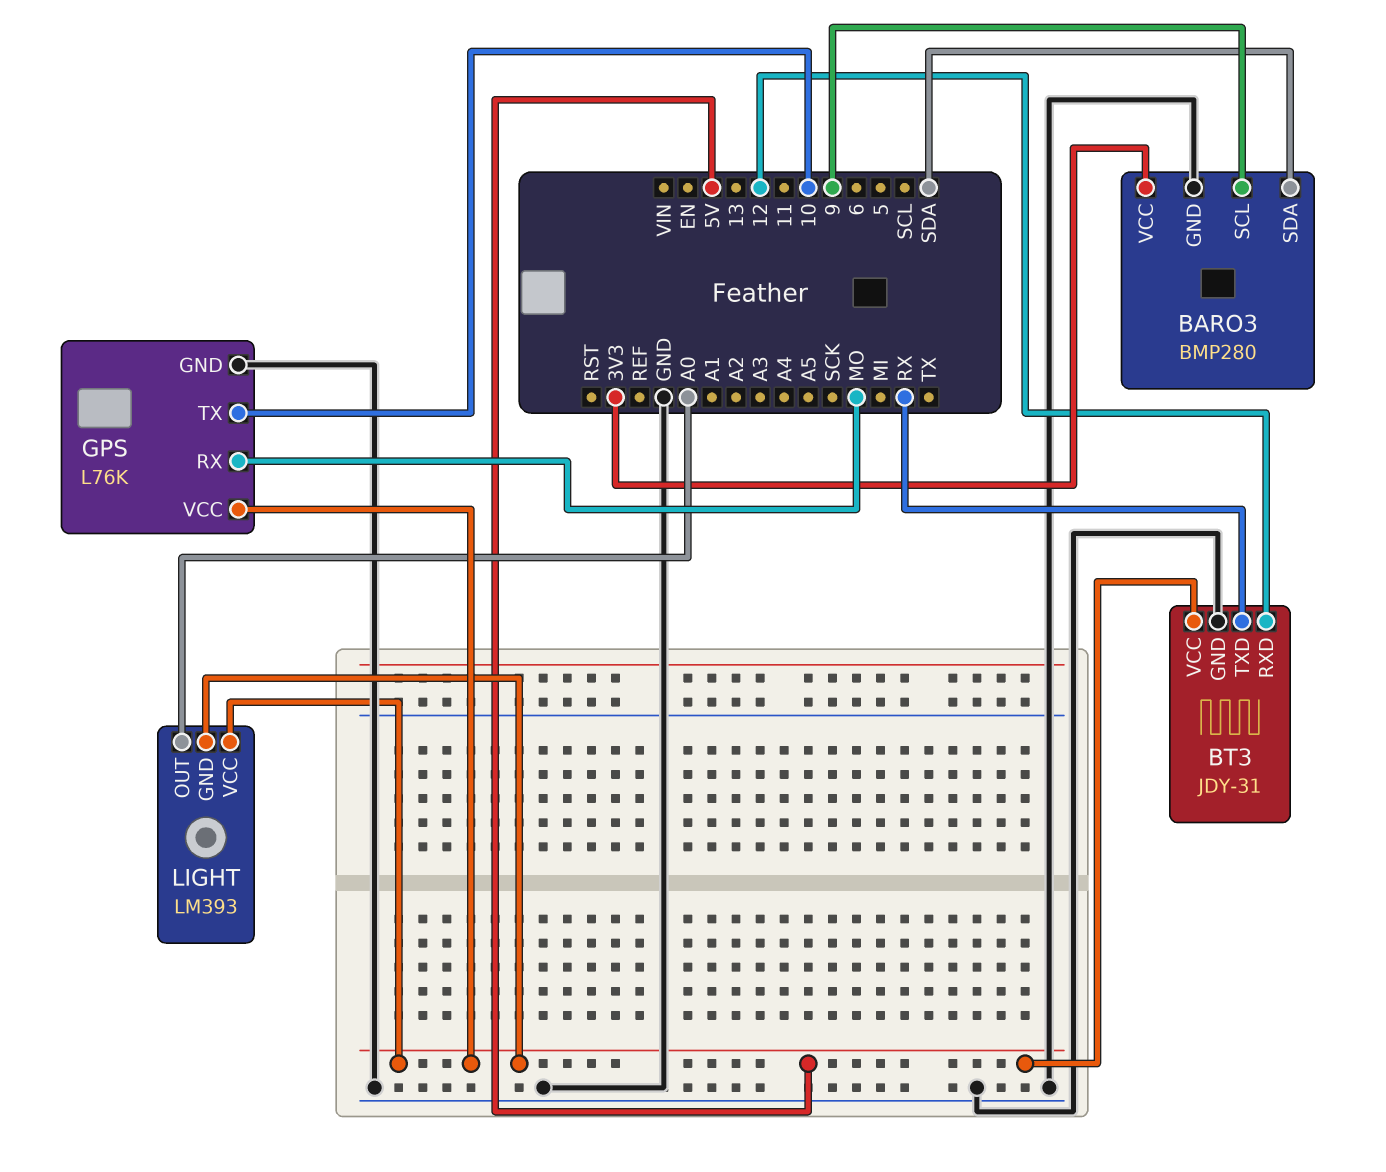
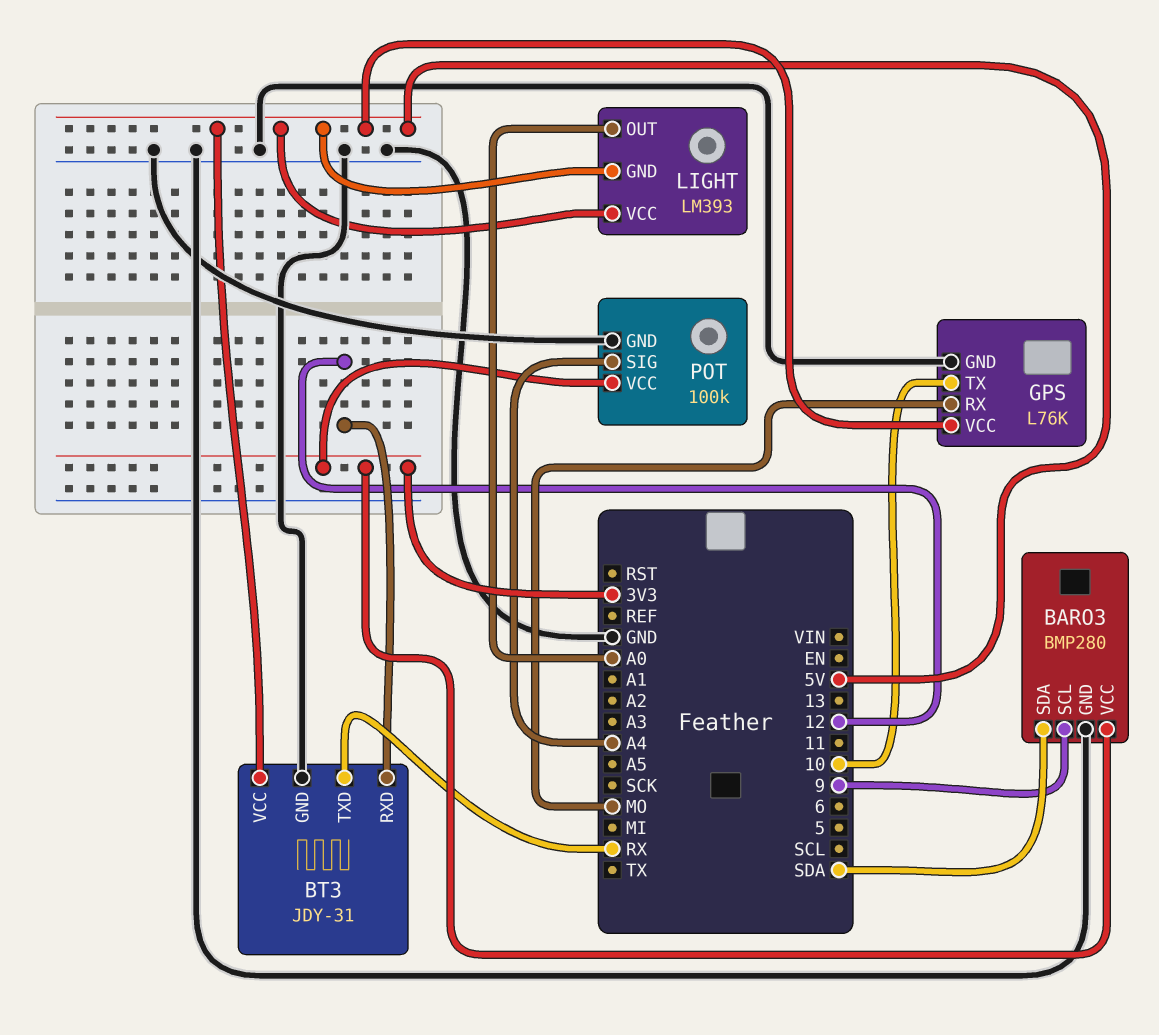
POT: none -> 100k
POT pin GND: none -> GND
POT pin SIG: none -> A4
POT pin VCC: none -> 3V3

